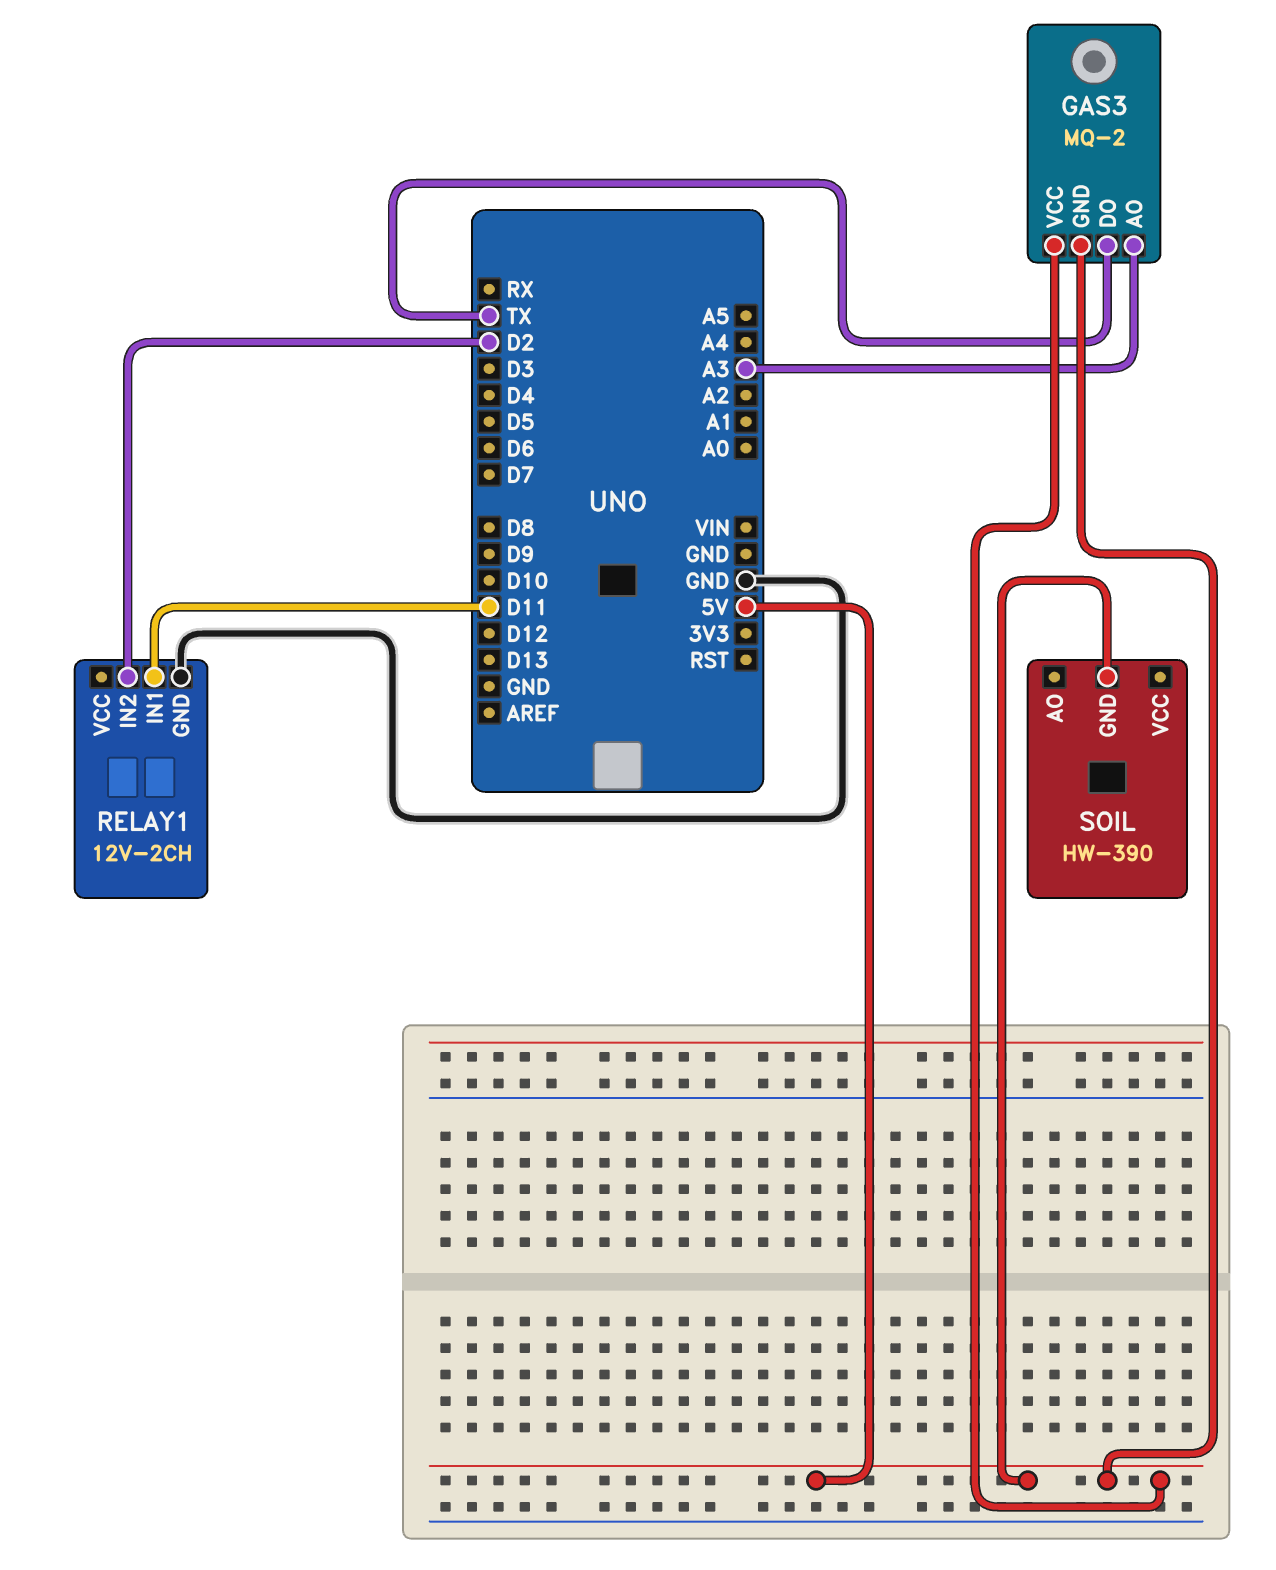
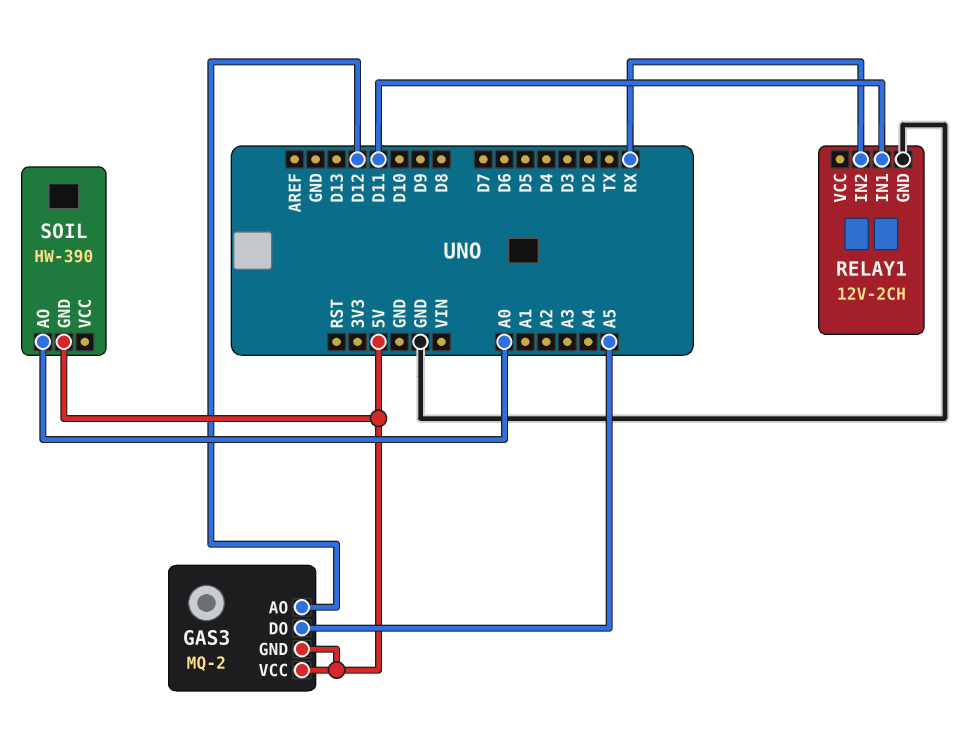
GAS3 pin AO: A3 -> D12
GAS3 pin DO: TX -> A5
RELAY1 pin IN2: D2 -> RX
SOIL pin AO: none -> A0

